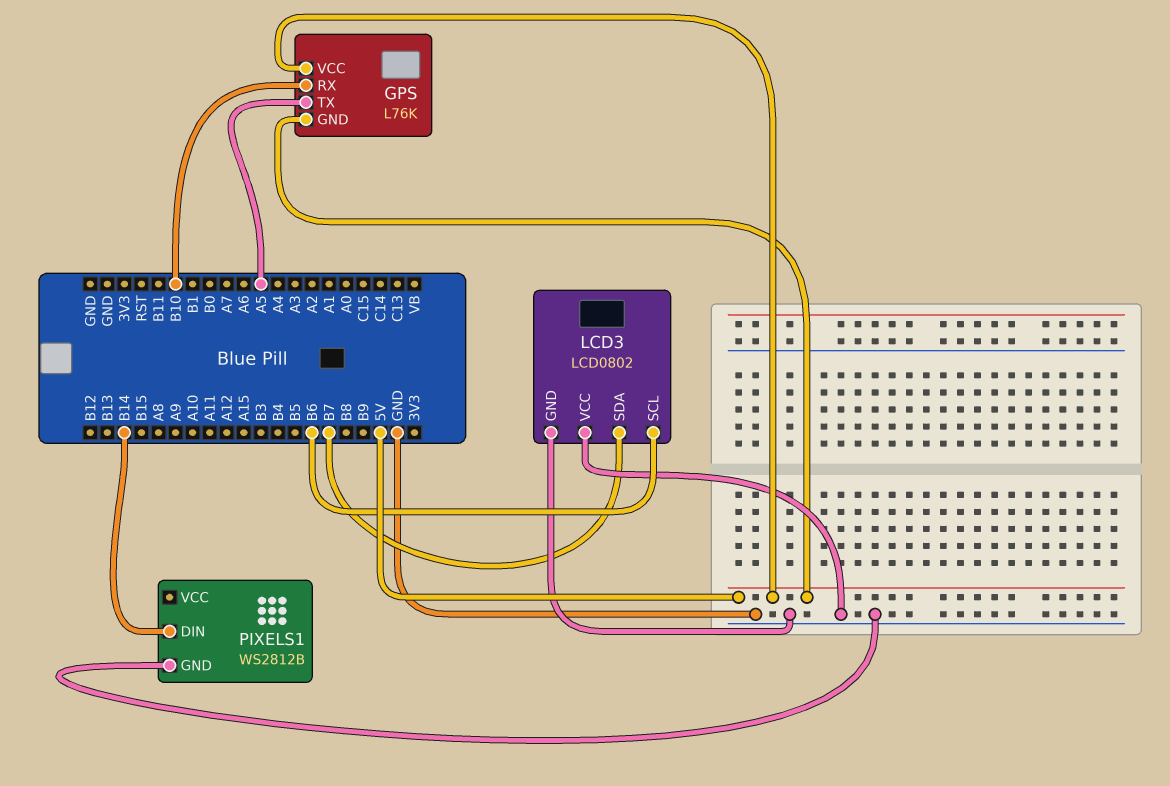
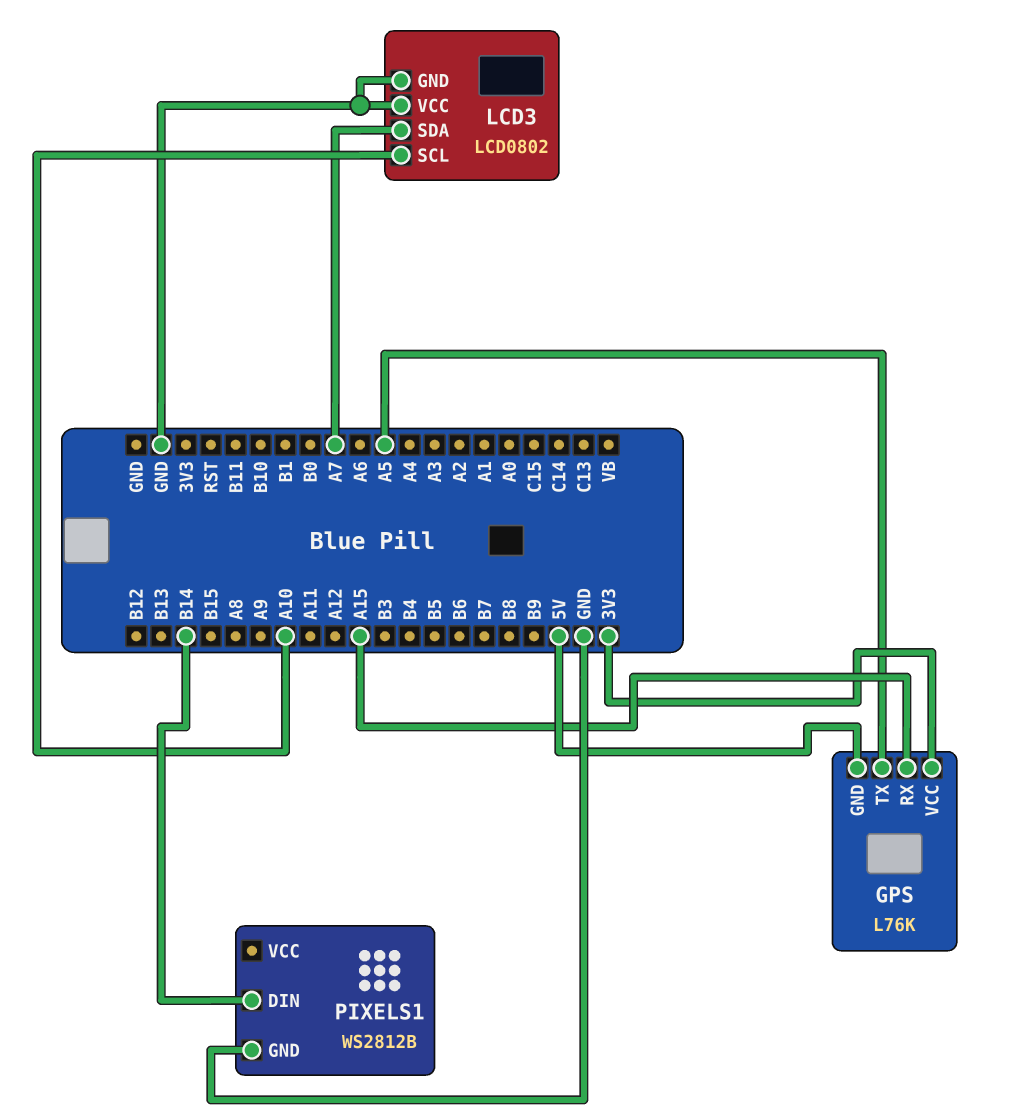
GPS pin RX: B10 -> A15
GPS pin VCC: 5V -> 3V3
LCD3 pin SCL: B6 -> A10
LCD3 pin SDA: B7 -> A7

